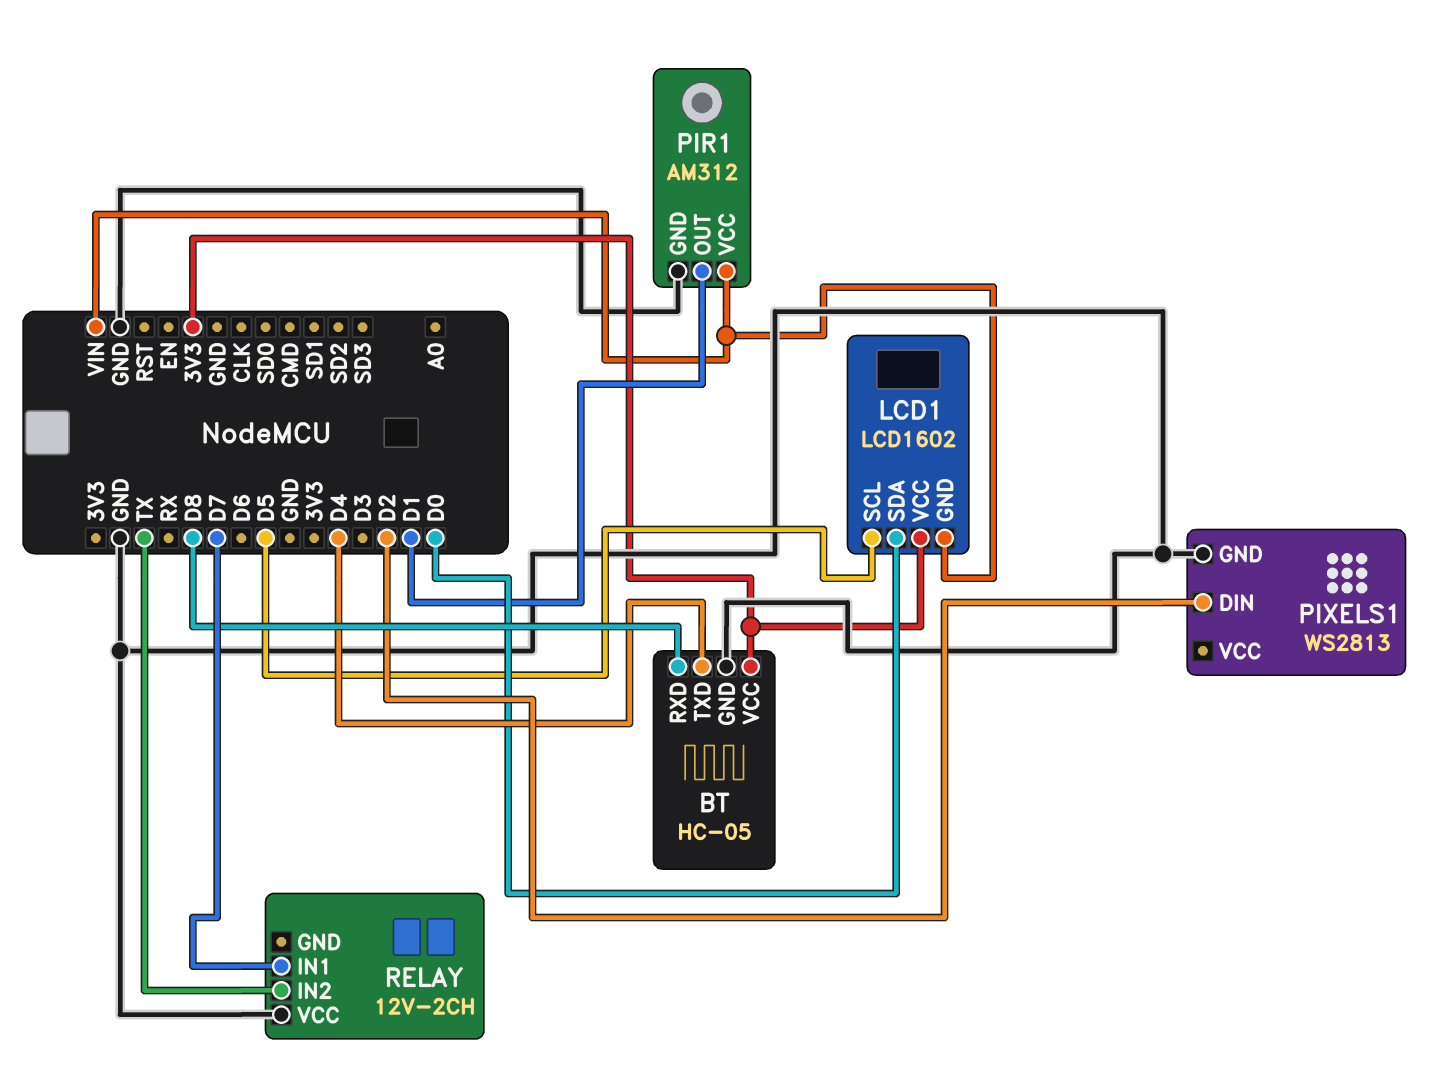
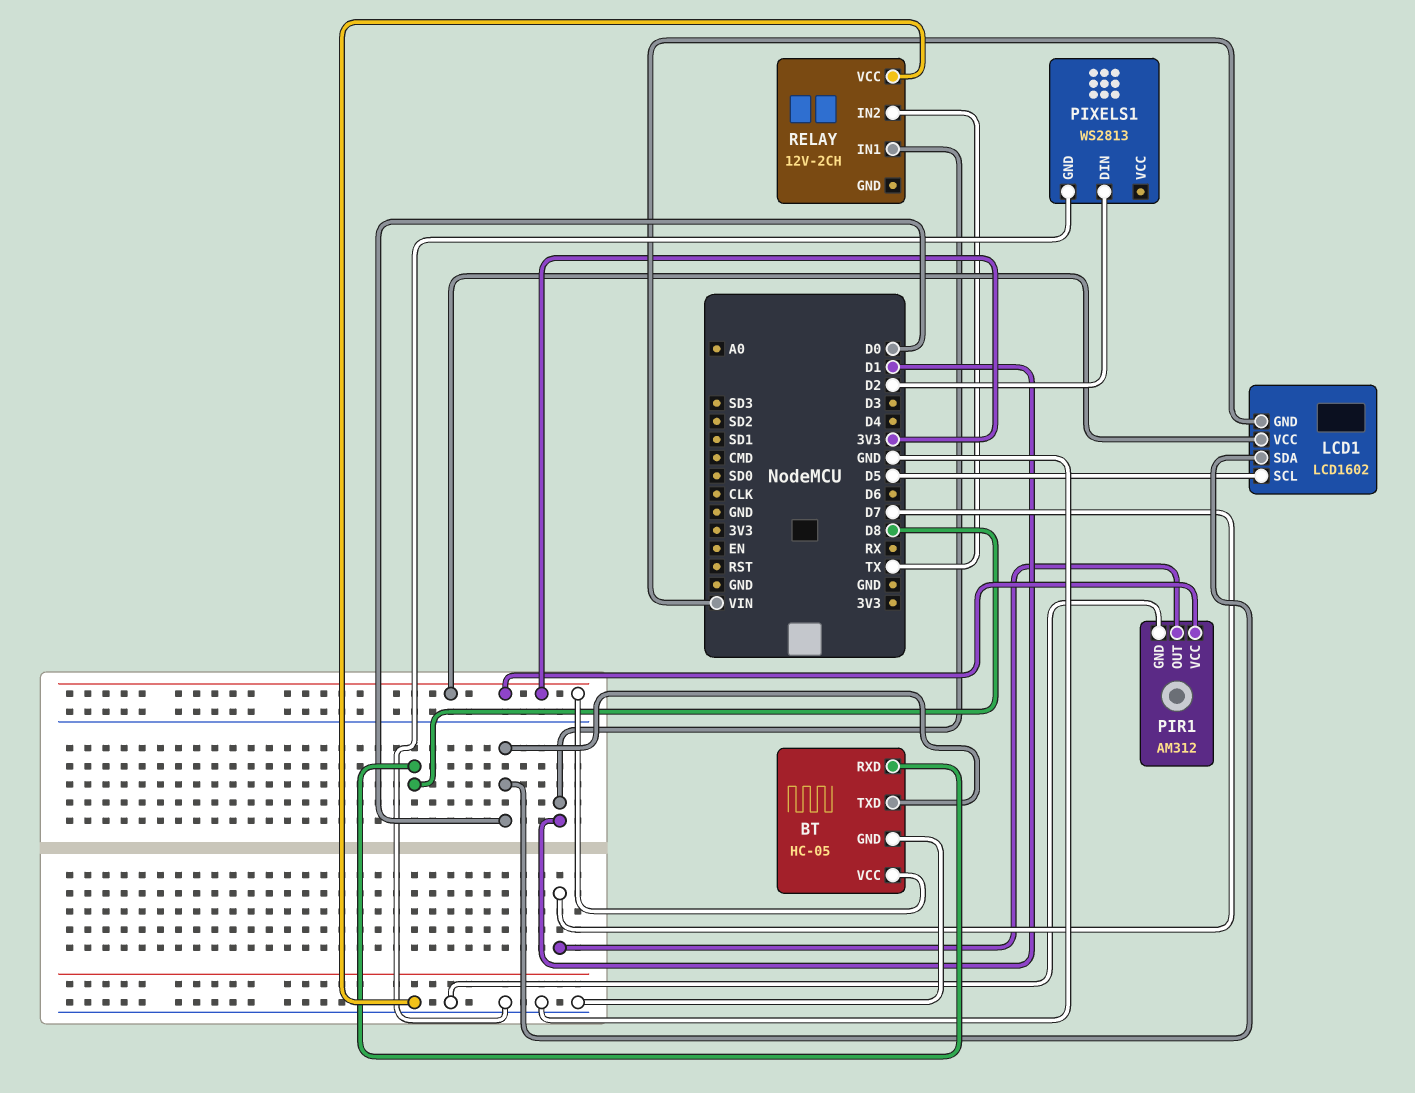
BT pin TXD: D4 -> D0
PIR1 pin OUT: D1 -> D7
PIR1 pin VCC: VIN -> 3V3
RELAY pin IN1: D7 -> D1

